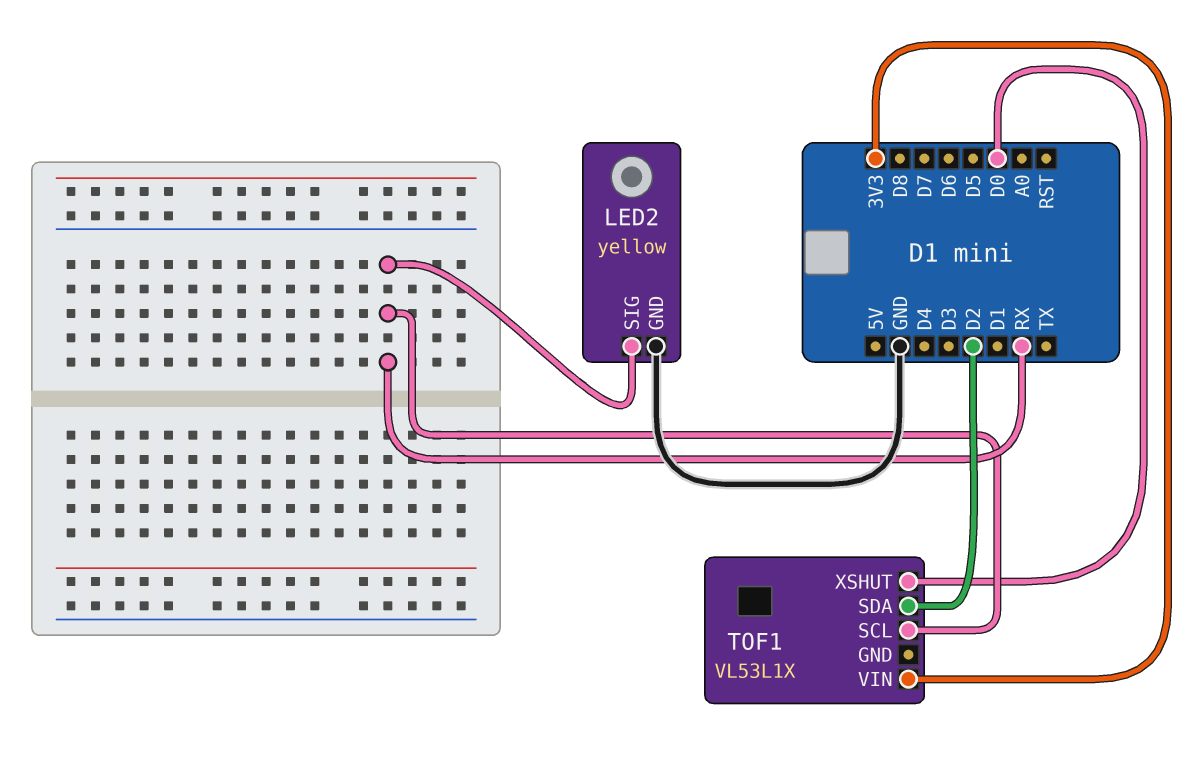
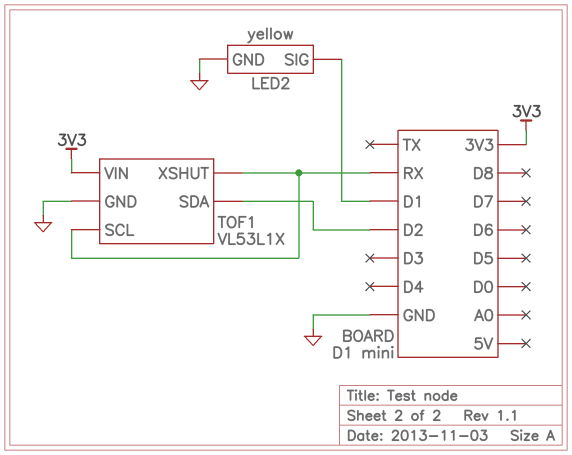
LED2 pin SIG: RX -> D1
TOF1 pin GND: none -> GND
TOF1 pin XSHUT: D0 -> RX

